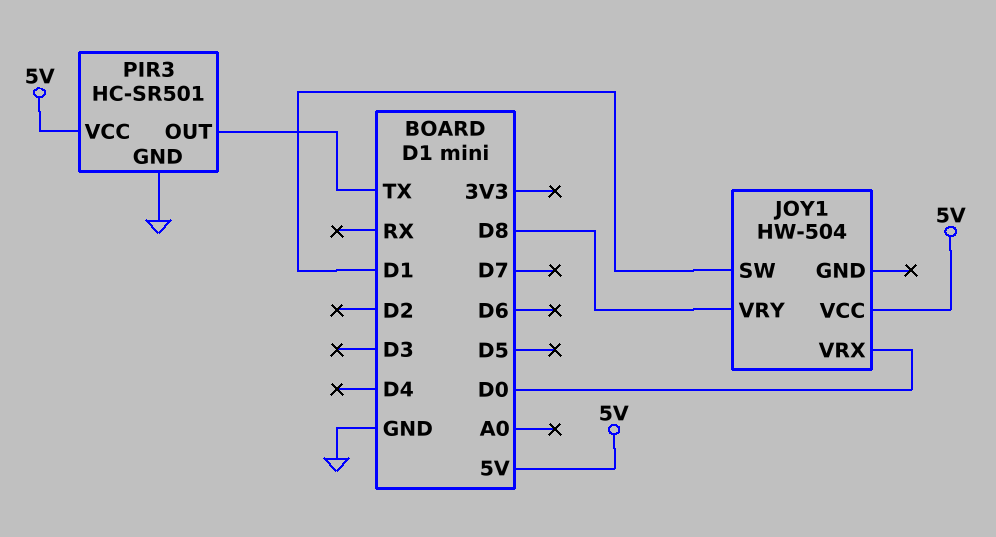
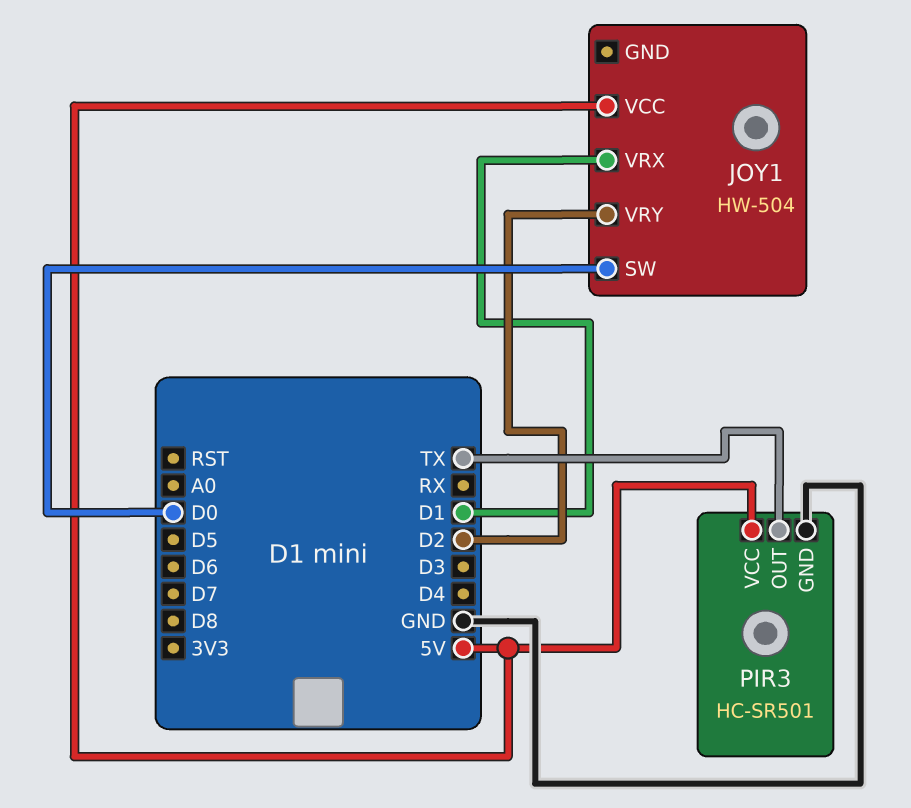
JOY1 pin SW: D1 -> D0
JOY1 pin VRX: D0 -> D1
JOY1 pin VRY: D8 -> D2

